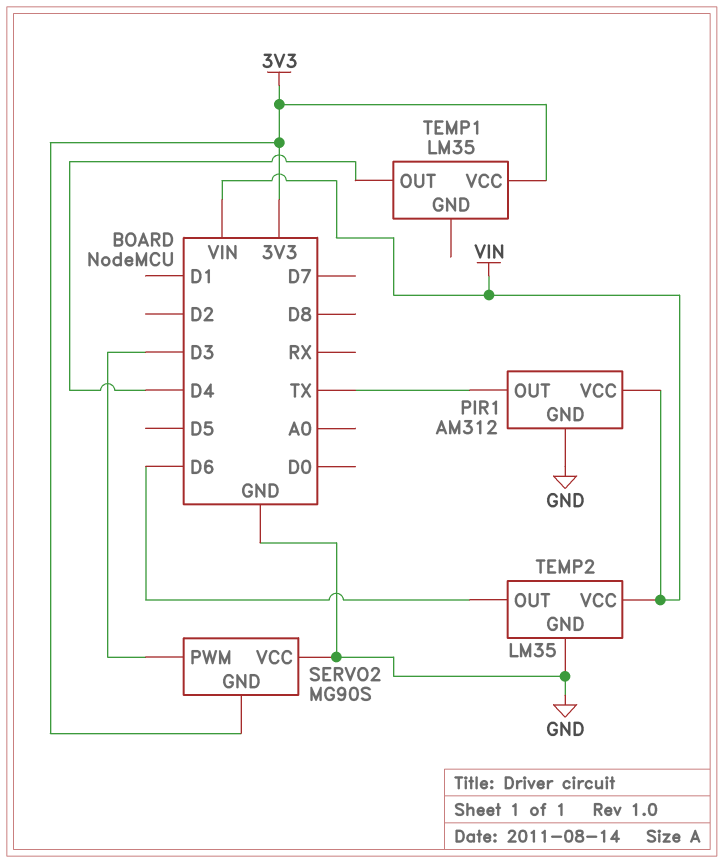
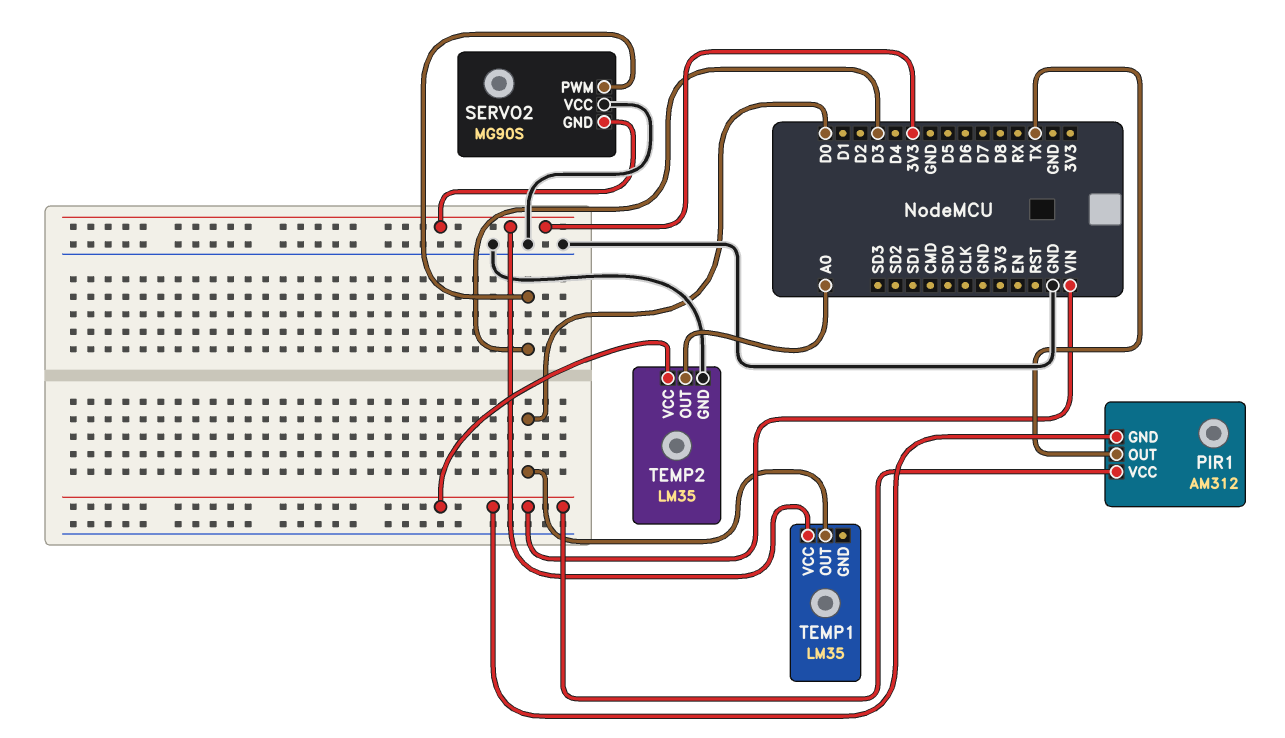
PIR1 pin GND: GND -> VIN
TEMP1 pin OUT: D4 -> D0
TEMP2 pin OUT: D6 -> A0

